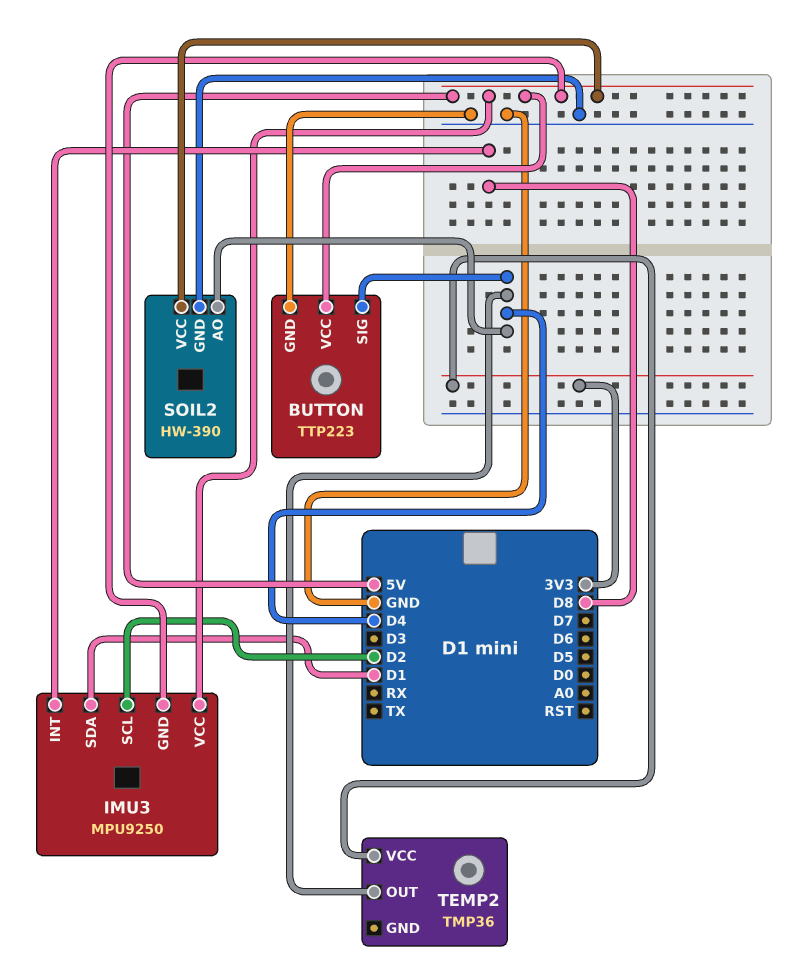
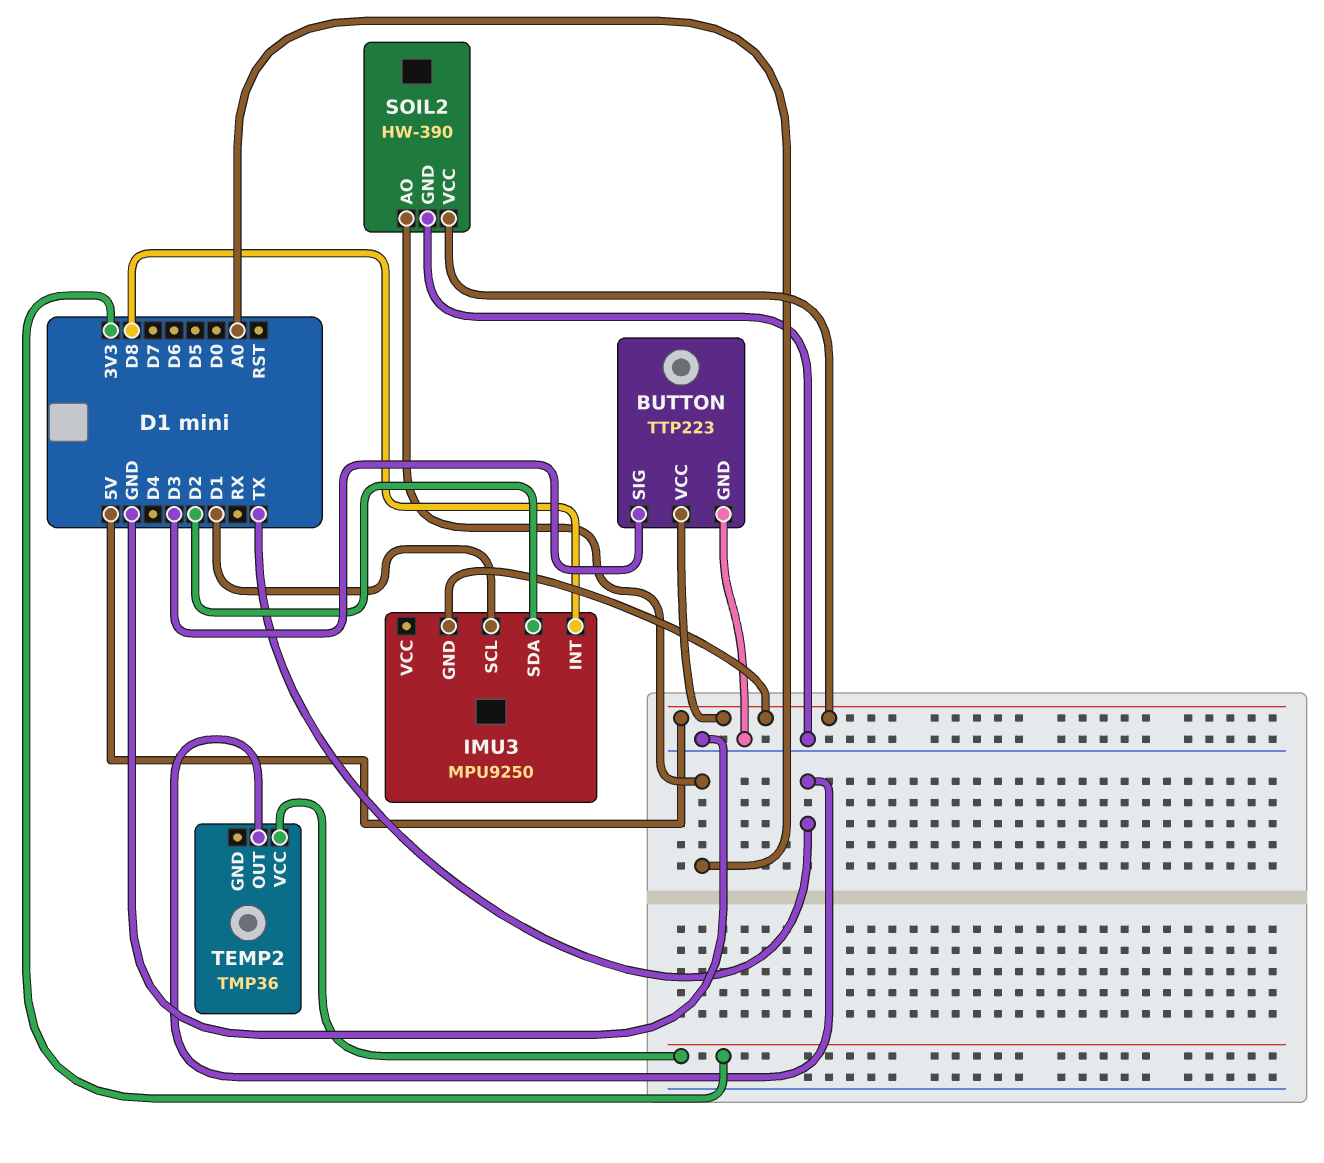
BUTTON pin SIG: D4 -> D3
IMU3 pin SCL: D2 -> D1
IMU3 pin SDA: D1 -> D2
IMU3 pin VCC: 5V -> none
SOIL2 pin AO: D4 -> A0
TEMP2 pin OUT: D4 -> TX

